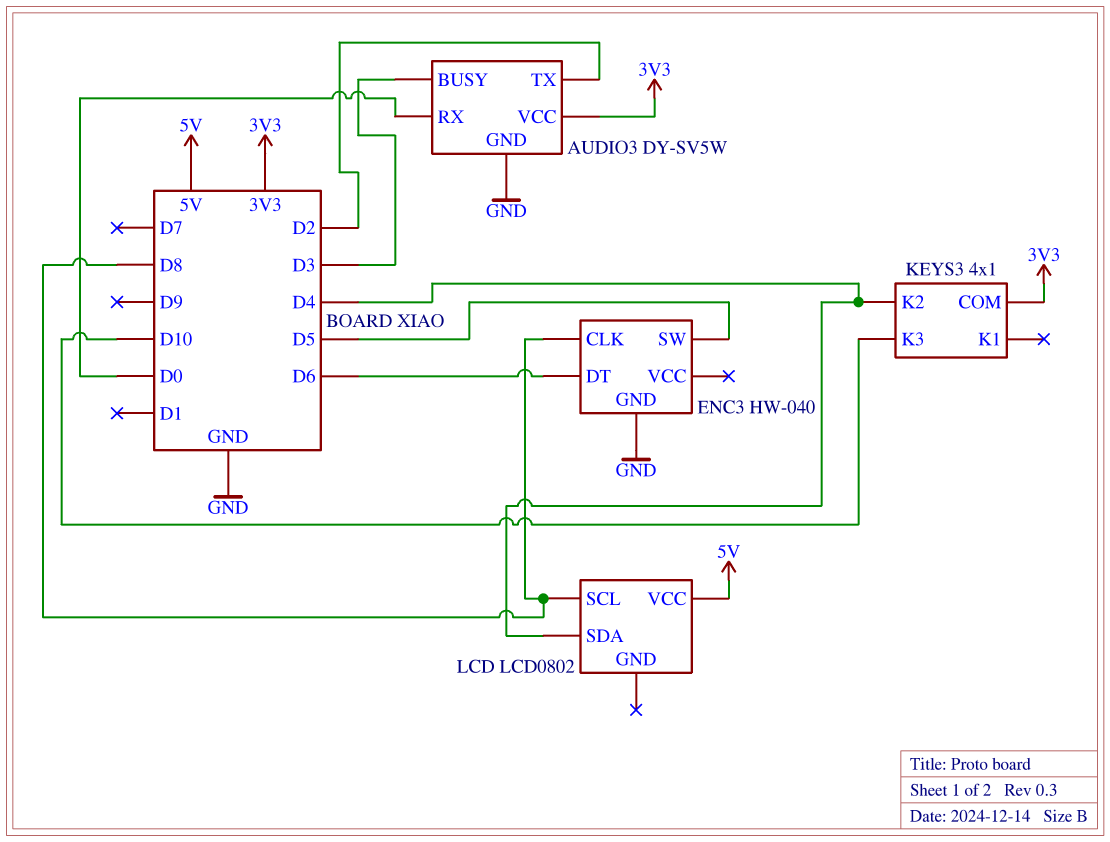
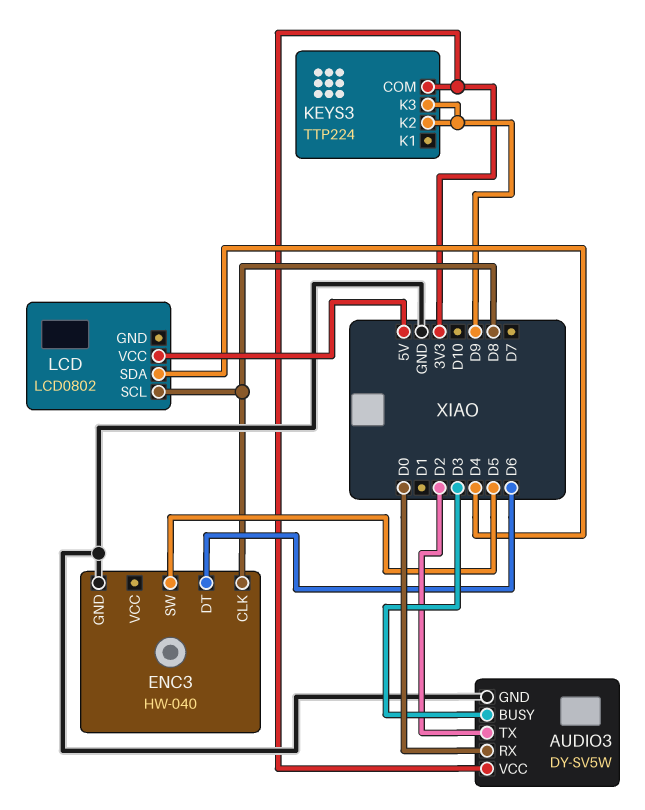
KEYS3: 4x1 -> TTP224
KEYS3 pin K2: D4 -> D9
KEYS3 pin K3: D10 -> D9

